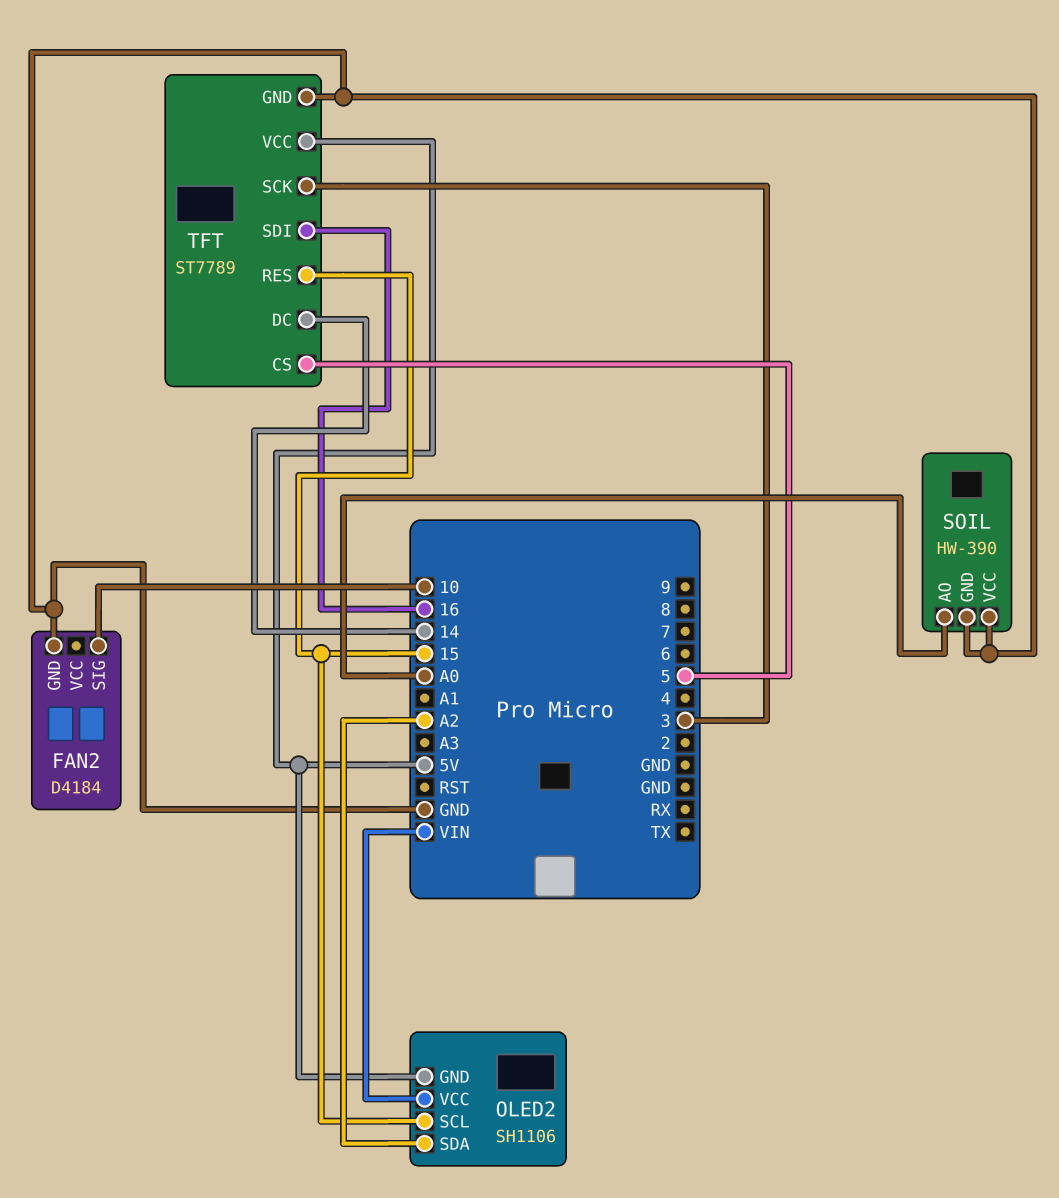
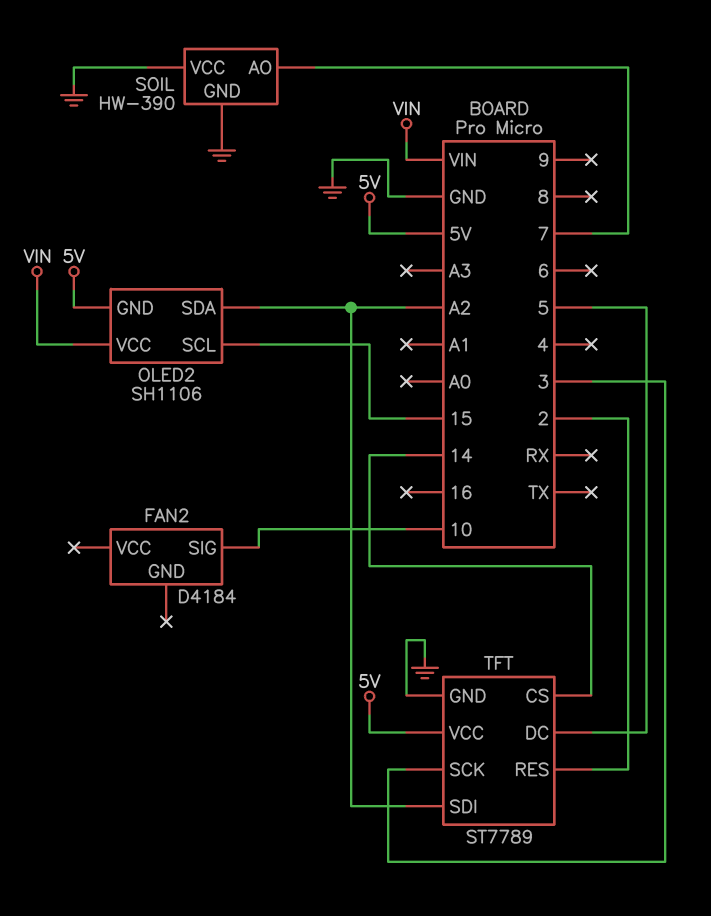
FAN2 pin GND: GND -> none
SOIL pin AO: A0 -> 7
TFT pin CS: 5 -> 14
TFT pin DC: 14 -> 5
TFT pin RES: 15 -> 2
TFT pin SDI: 16 -> A2

